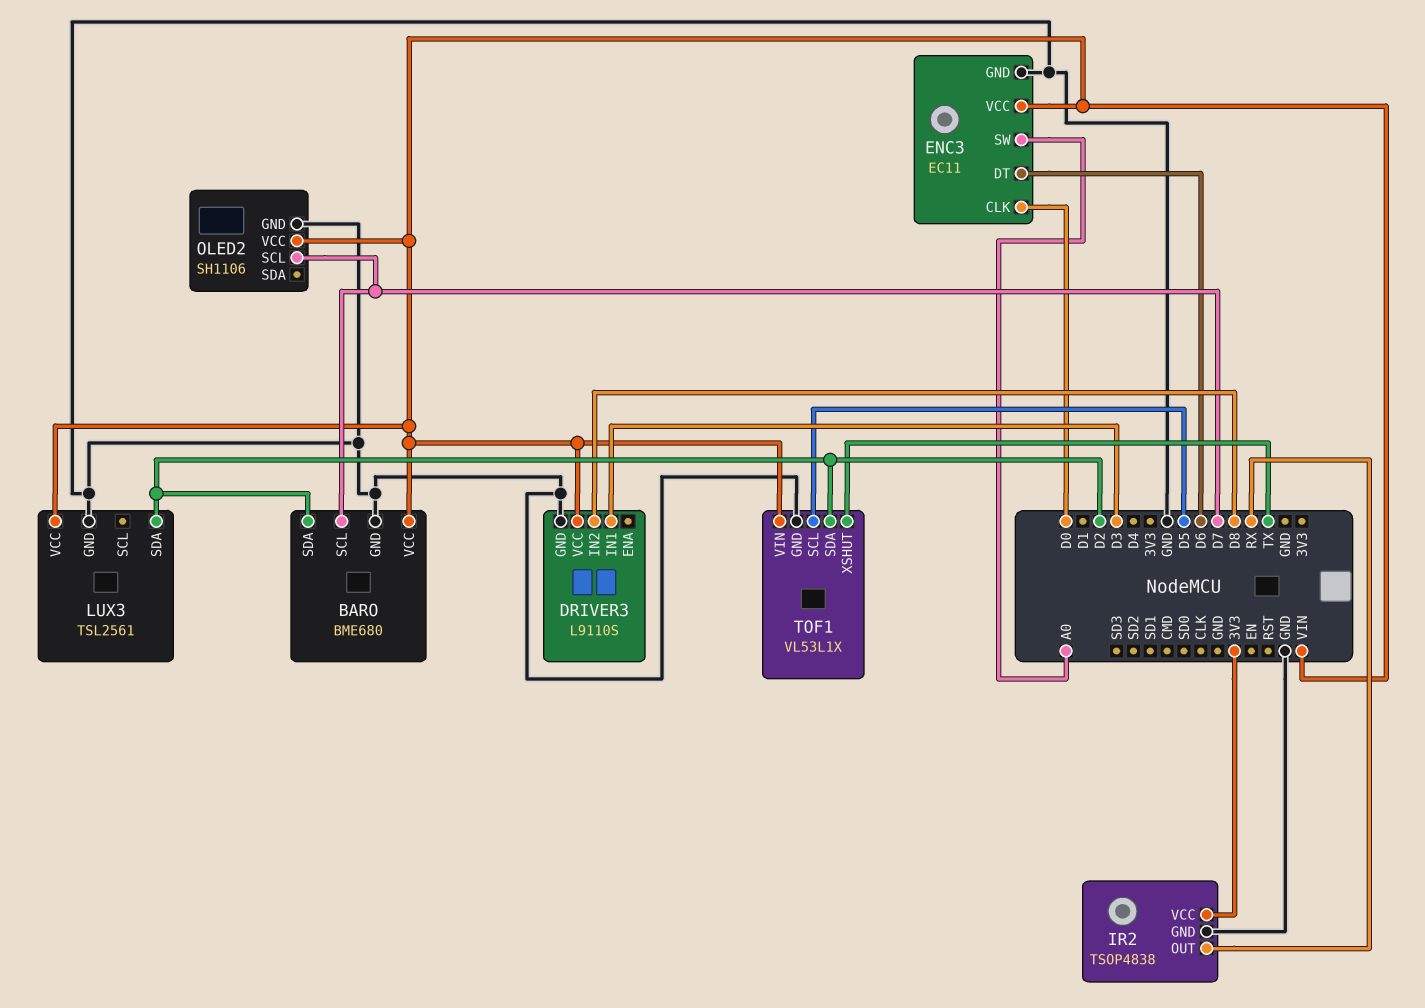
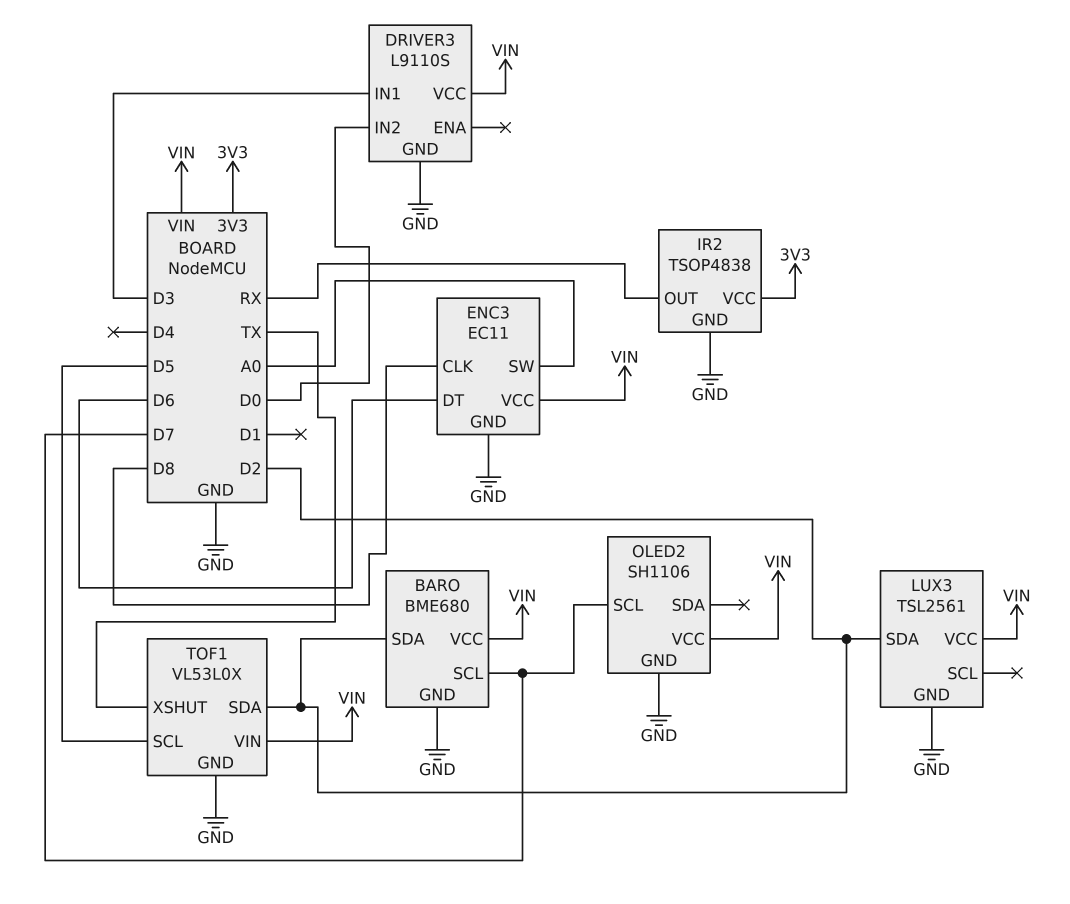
DRIVER3 pin IN2: D8 -> D0
ENC3 pin CLK: D0 -> D8
TOF1: VL53L1X -> VL53L0X

